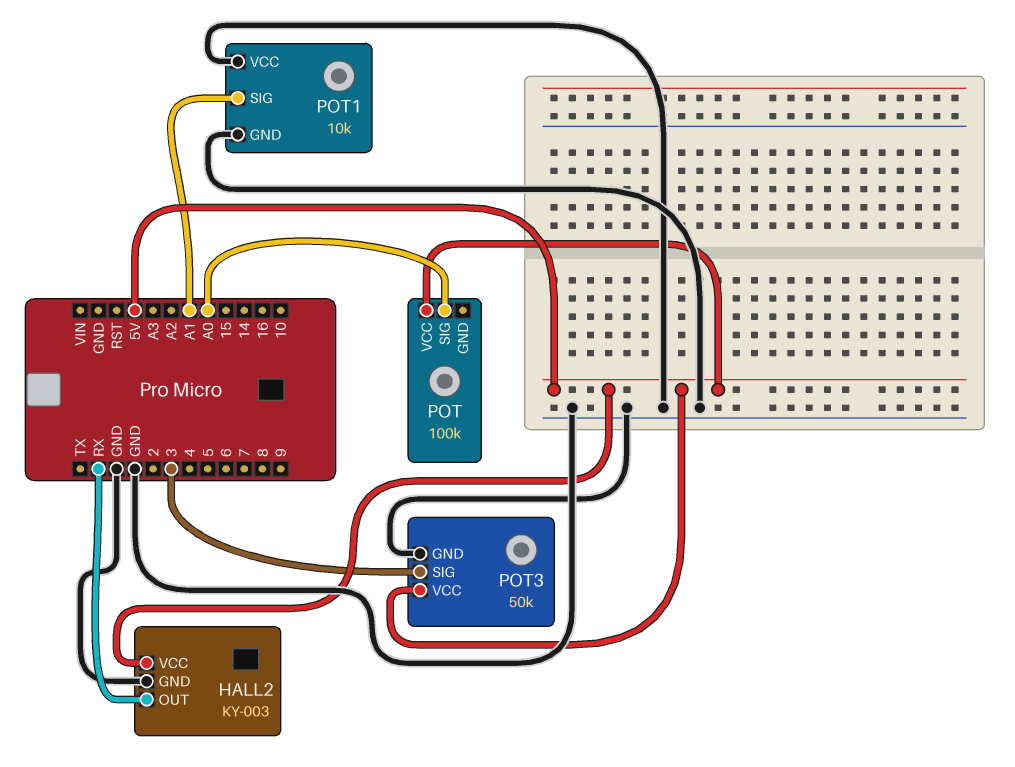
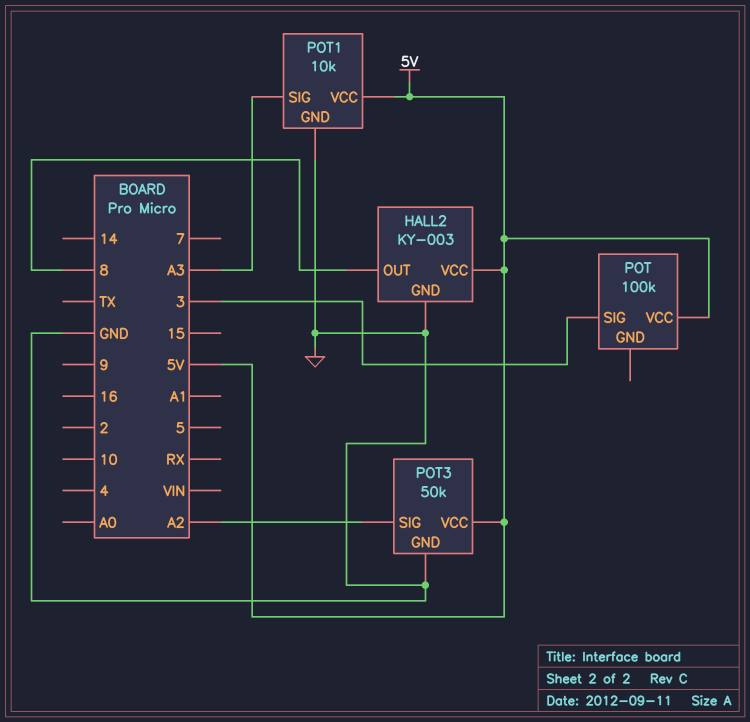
HALL2 pin OUT: RX -> 8
POT pin SIG: A0 -> 3
POT1 pin SIG: A1 -> A3
POT1 pin VCC: GND -> 5V
POT3 pin SIG: 3 -> A2

